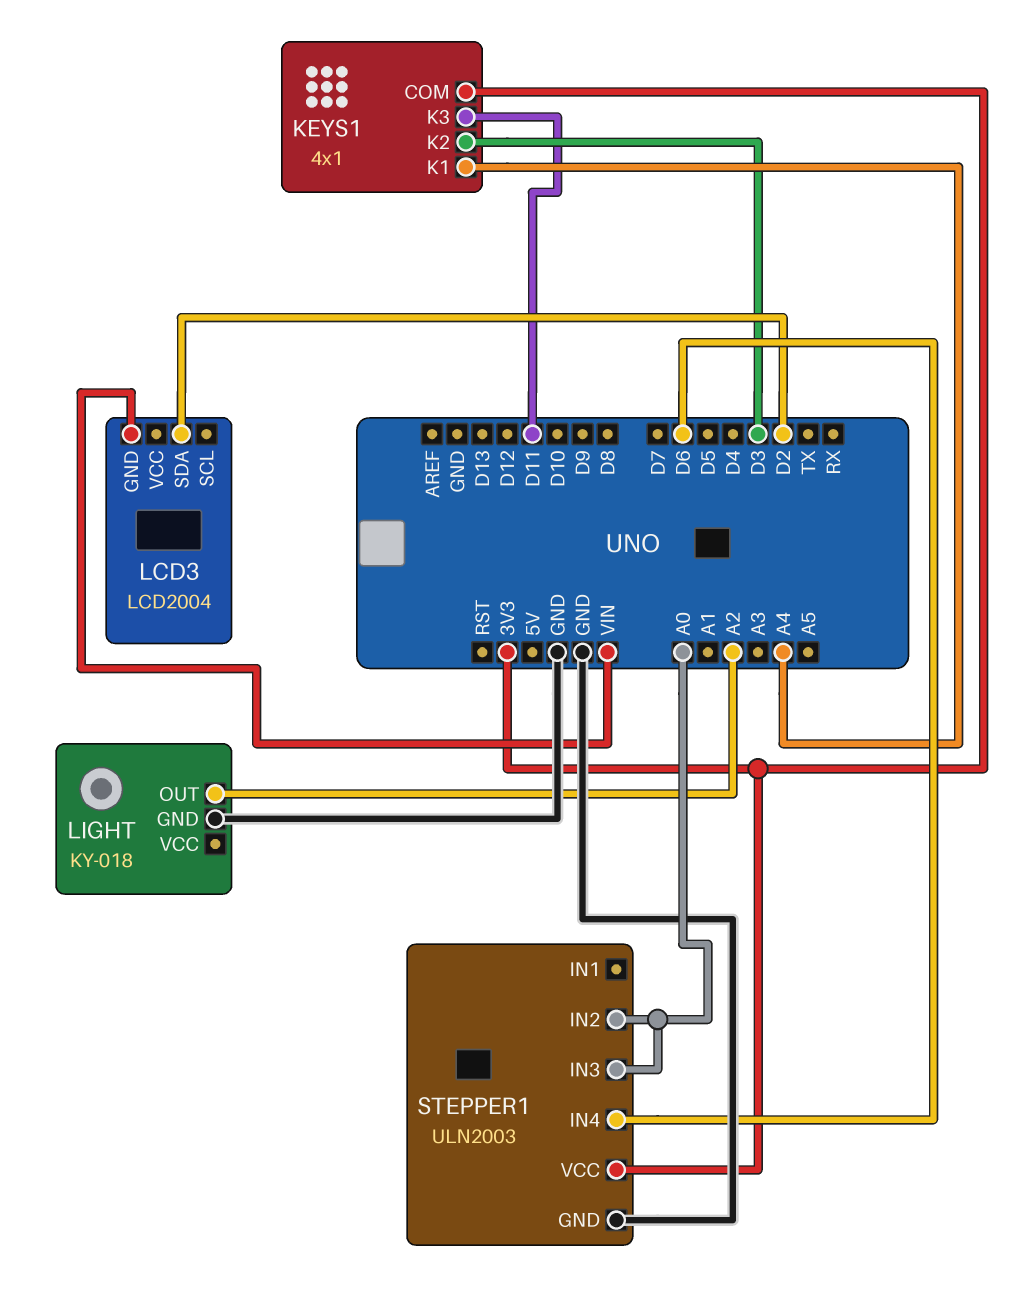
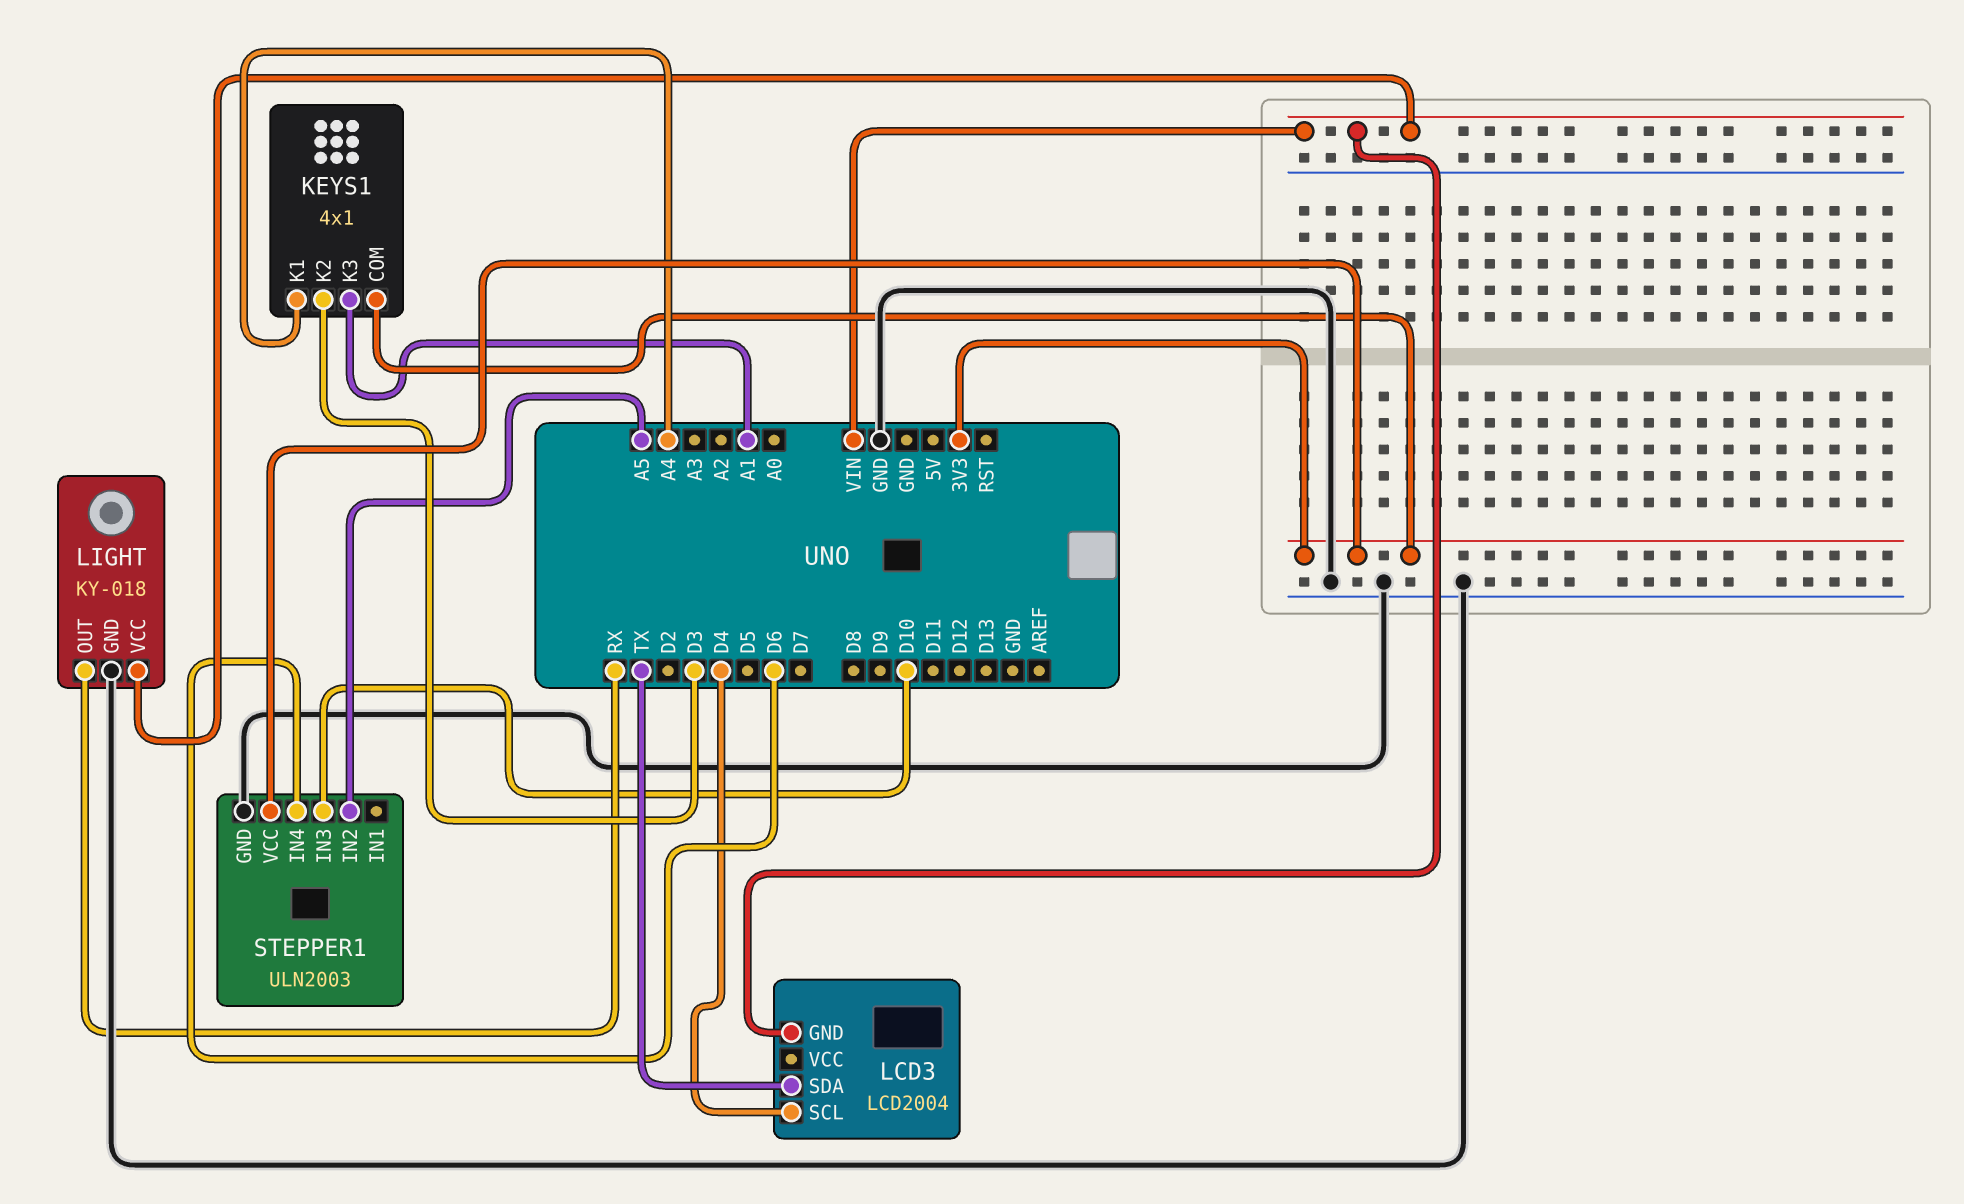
KEYS1 pin K3: D11 -> A1
LCD3 pin SCL: none -> D4
LCD3 pin SDA: D2 -> TX
LIGHT pin OUT: A2 -> RX
LIGHT pin VCC: none -> VIN
STEPPER1 pin IN2: A0 -> A5
STEPPER1 pin IN3: A0 -> D10

